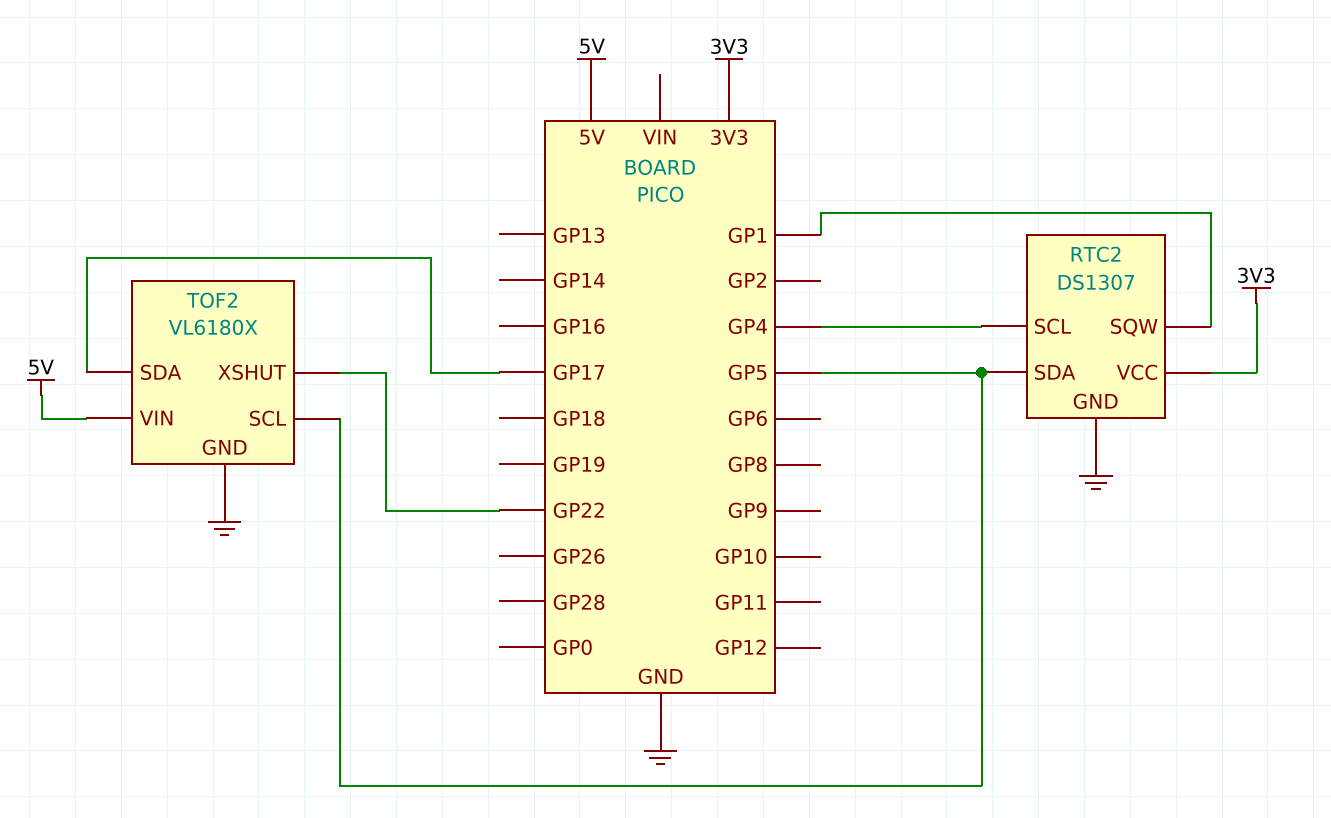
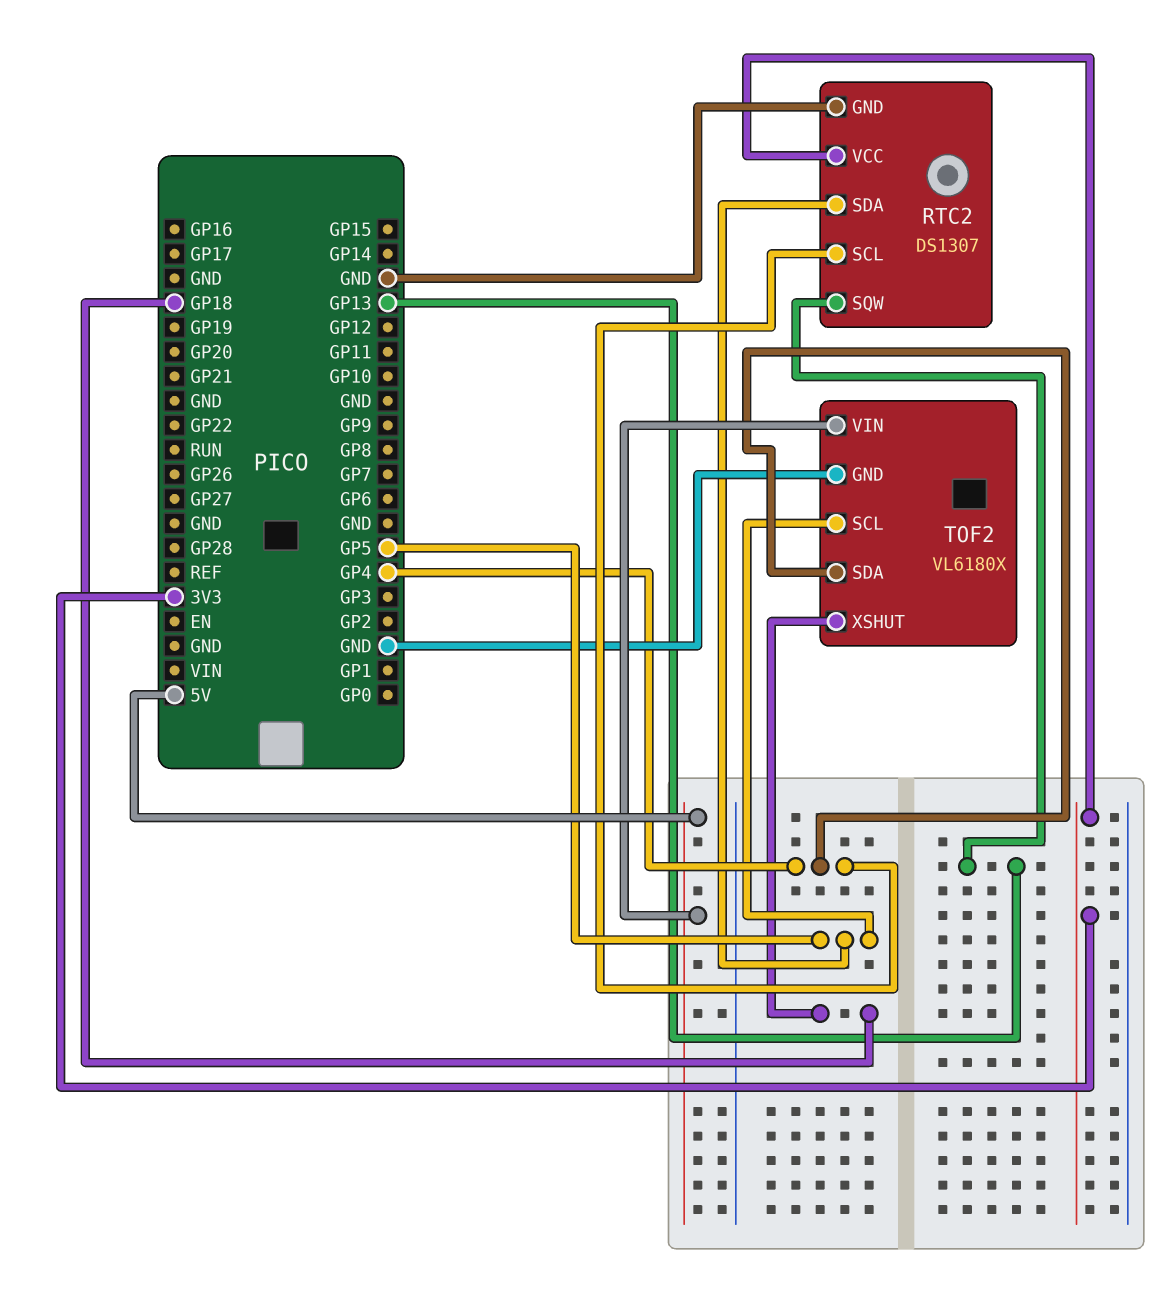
RTC2 pin SQW: GP1 -> GP13
TOF2 pin SDA: GP17 -> GP4
TOF2 pin XSHUT: GP22 -> GP18

